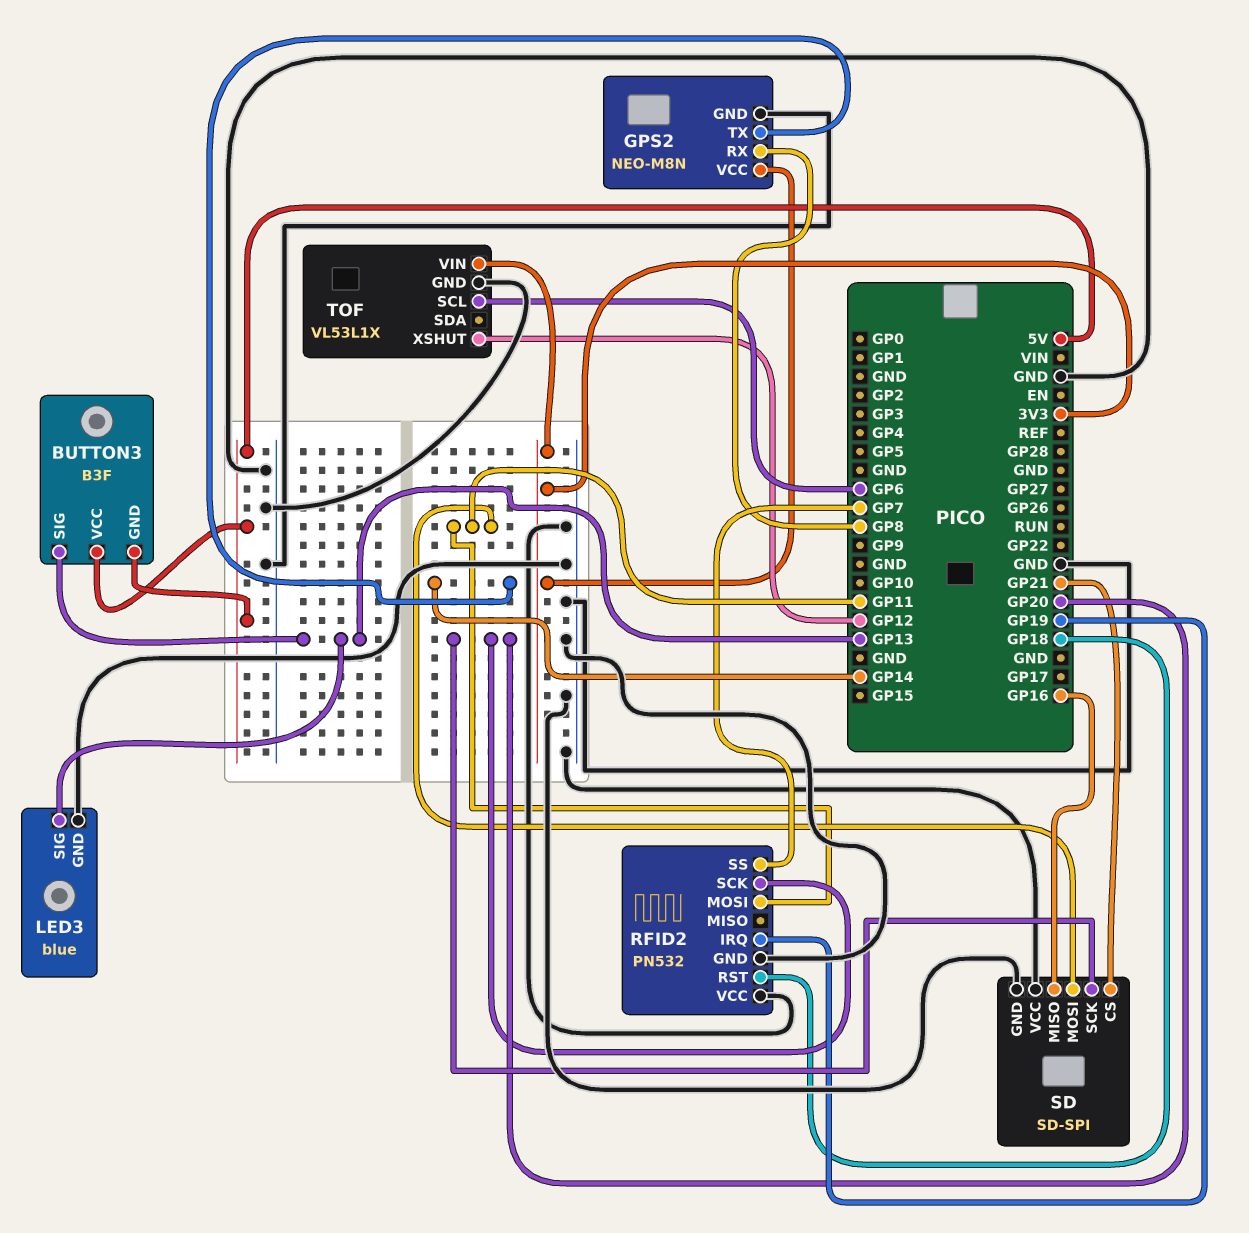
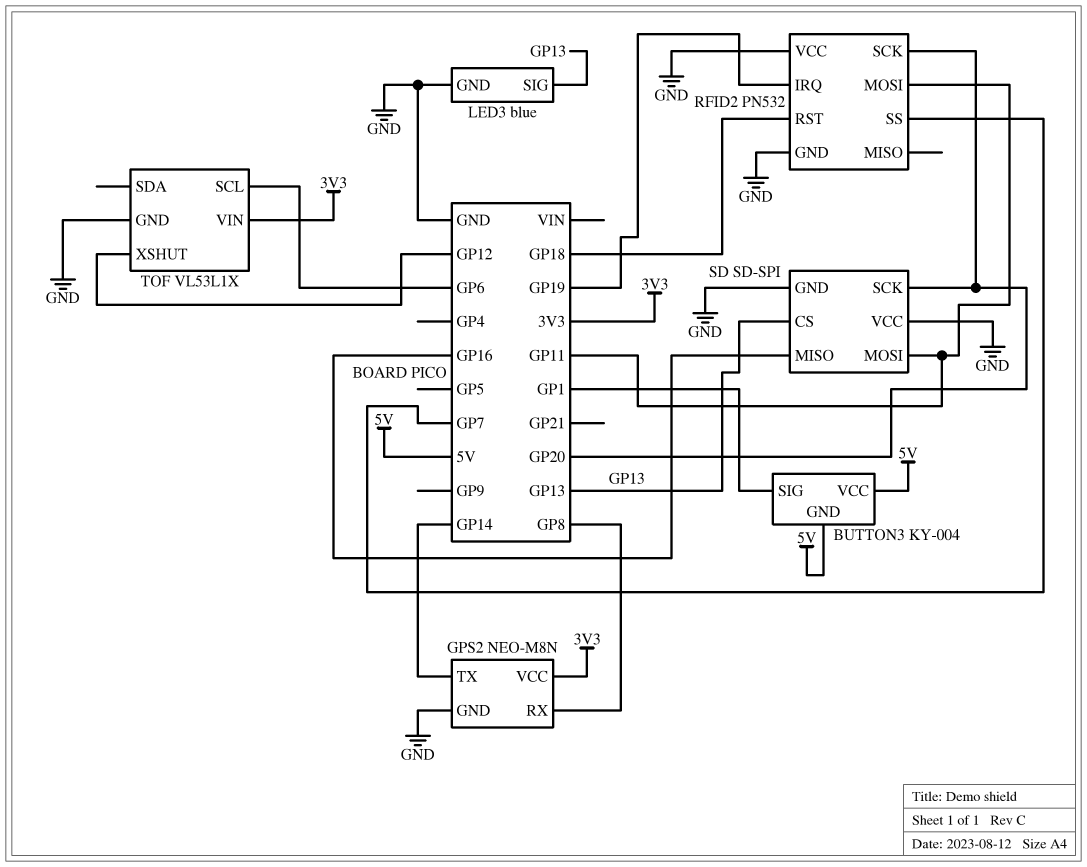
BUTTON3: B3F -> KY-004
BUTTON3 pin SIG: GP13 -> GP1
SD pin CS: GP21 -> GP13

